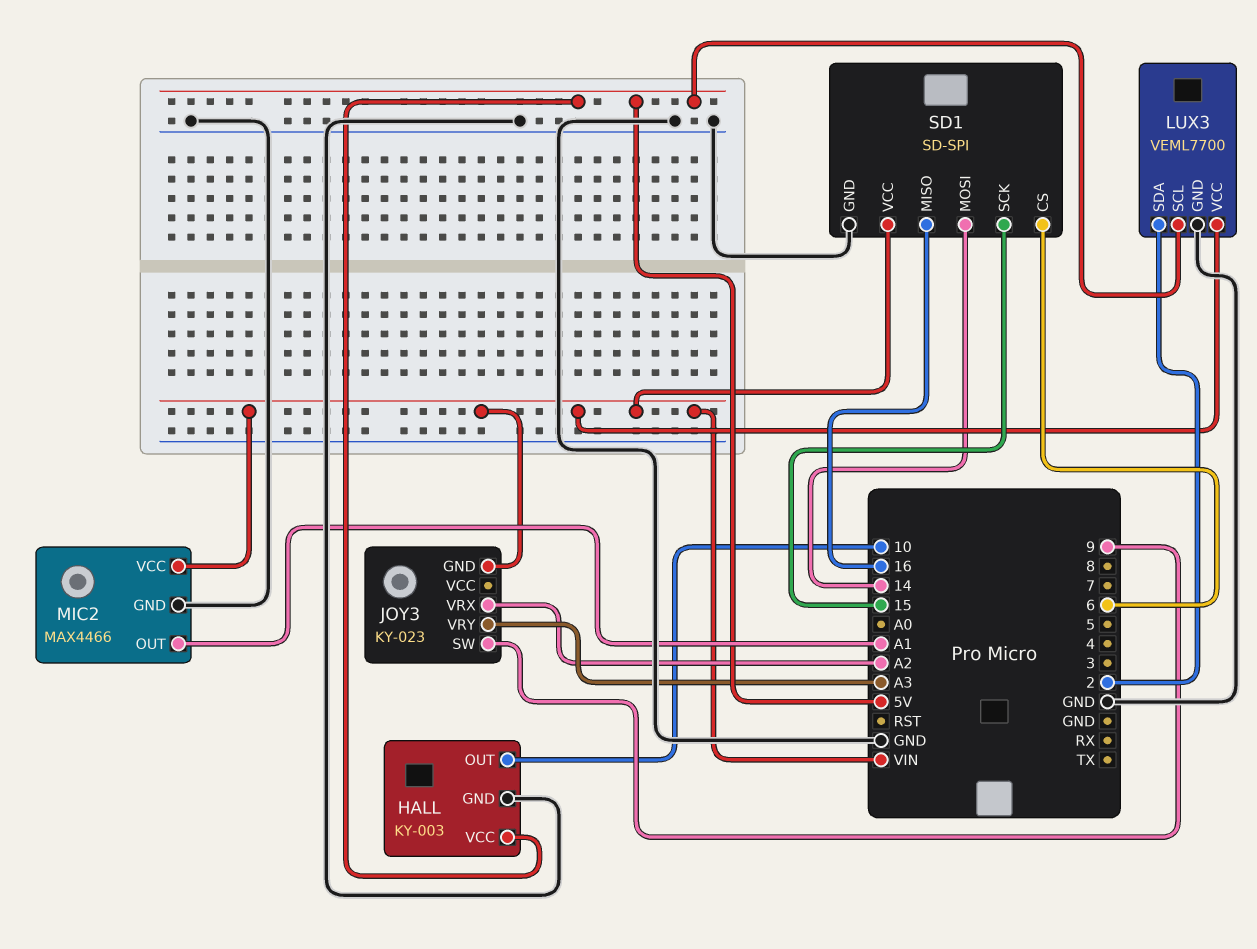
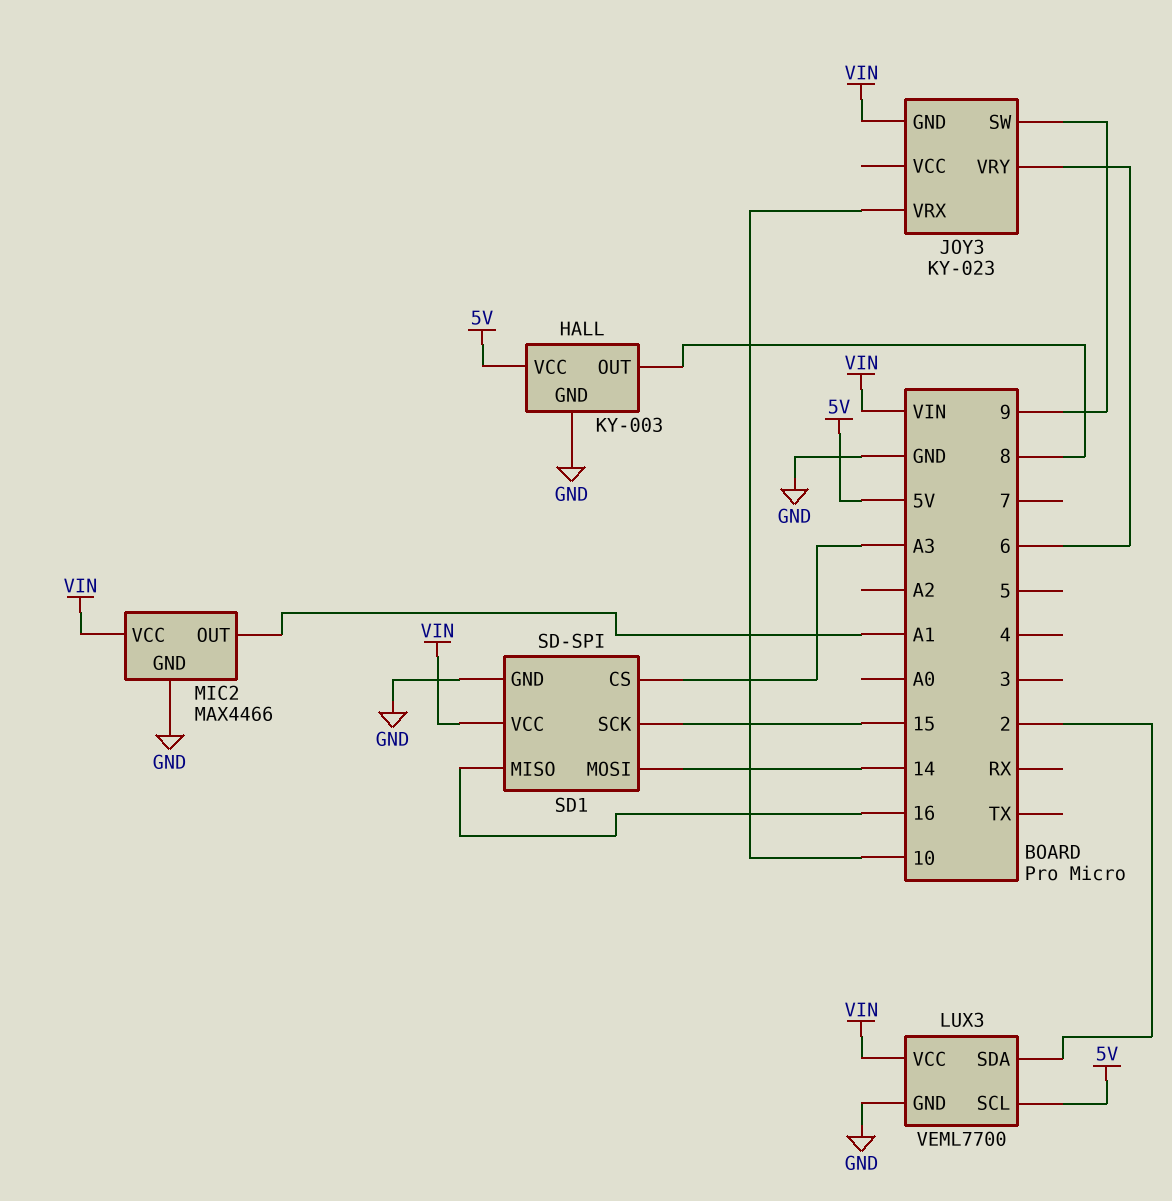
HALL pin OUT: 10 -> 8
JOY3 pin VRX: A2 -> 10
JOY3 pin VRY: A3 -> 6
SD1 pin CS: 6 -> A3

